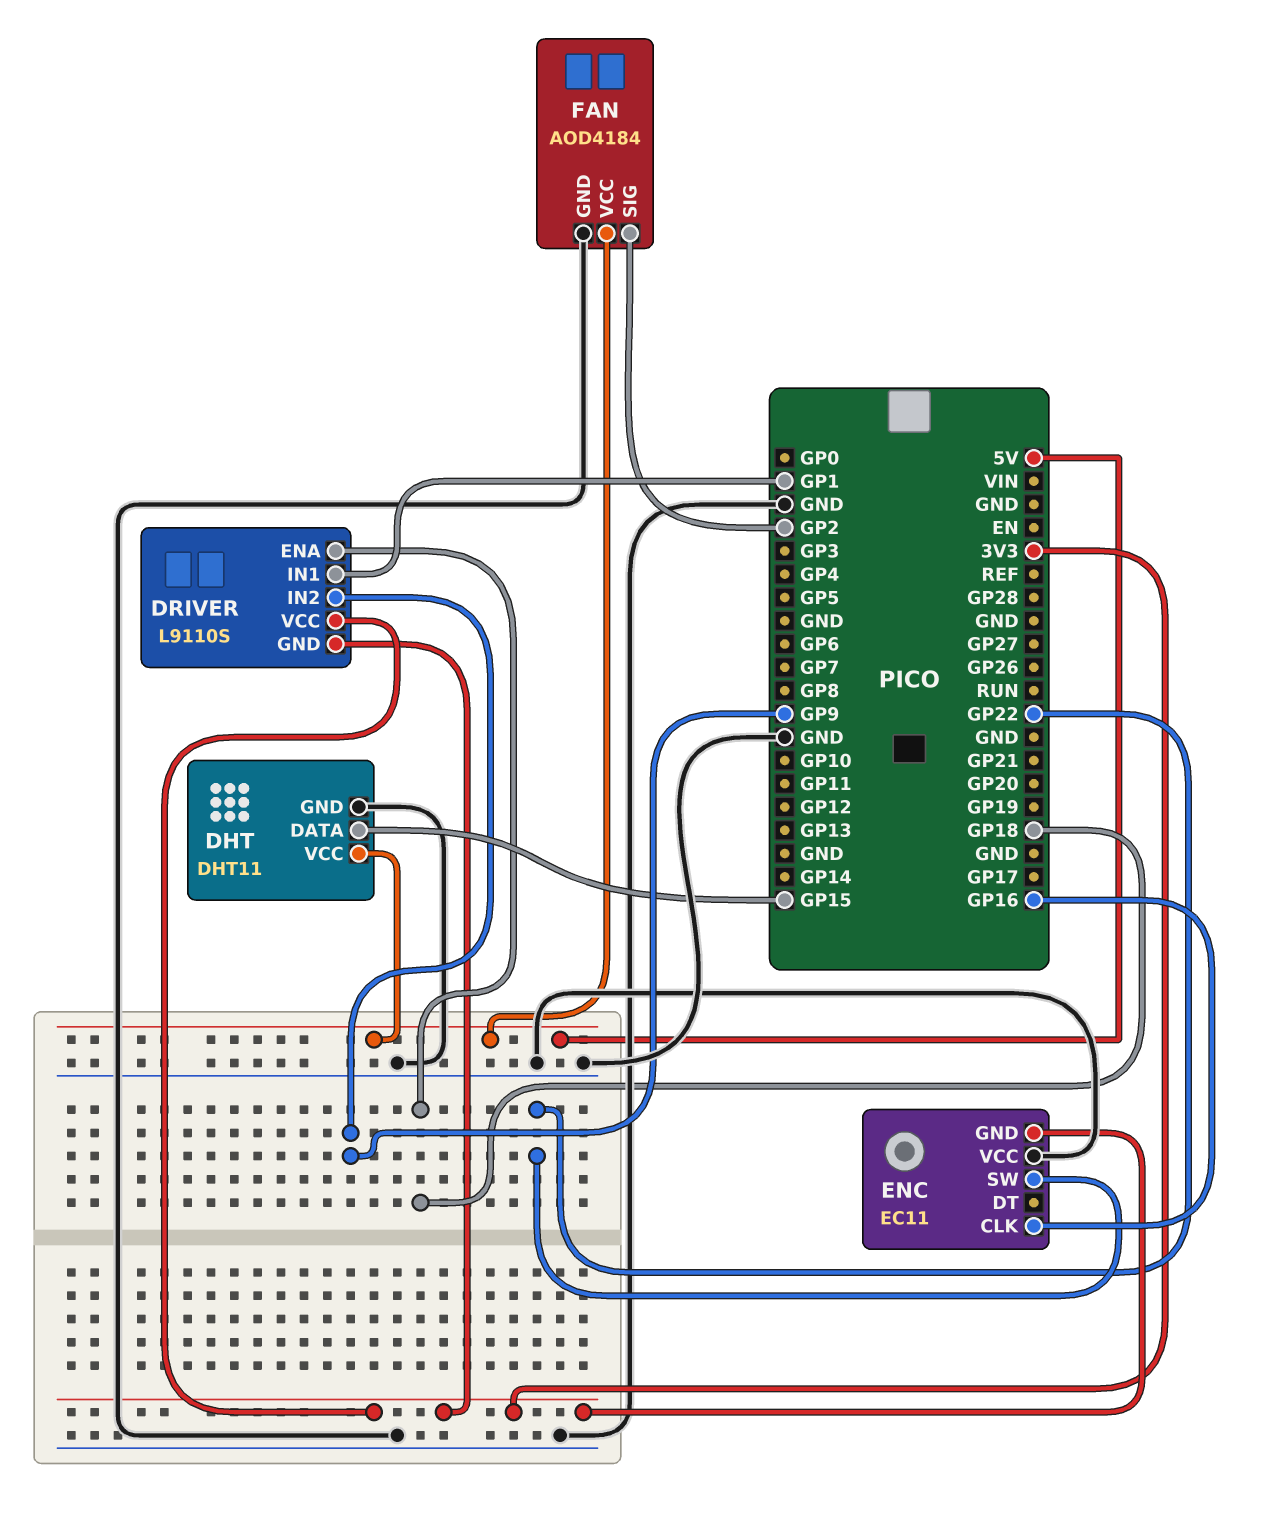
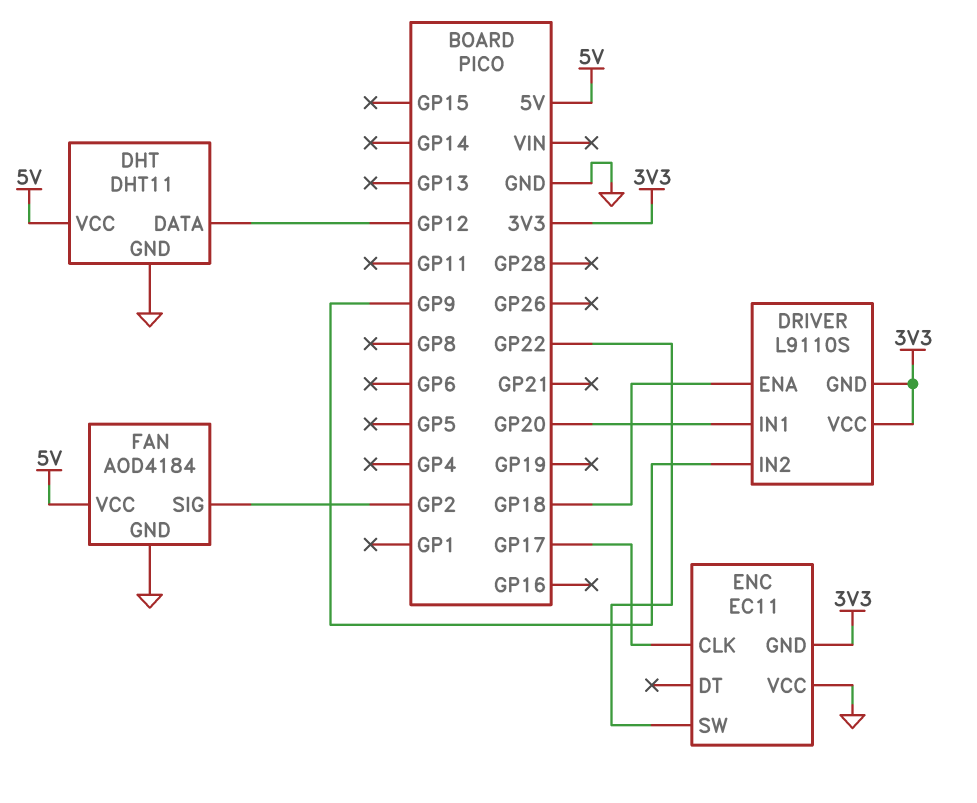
DHT pin DATA: GP15 -> GP12
DRIVER pin IN1: GP1 -> GP20
ENC pin CLK: GP16 -> GP17

